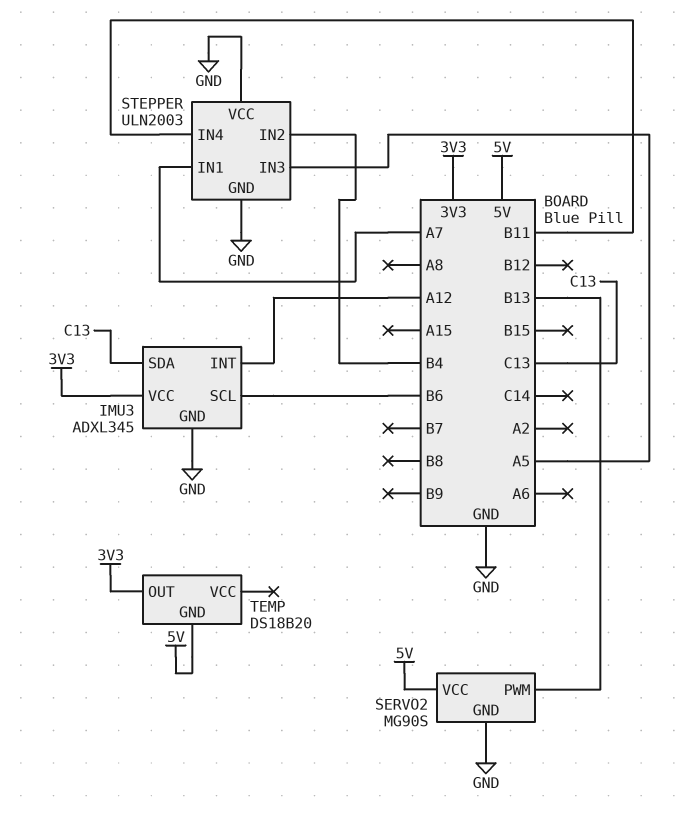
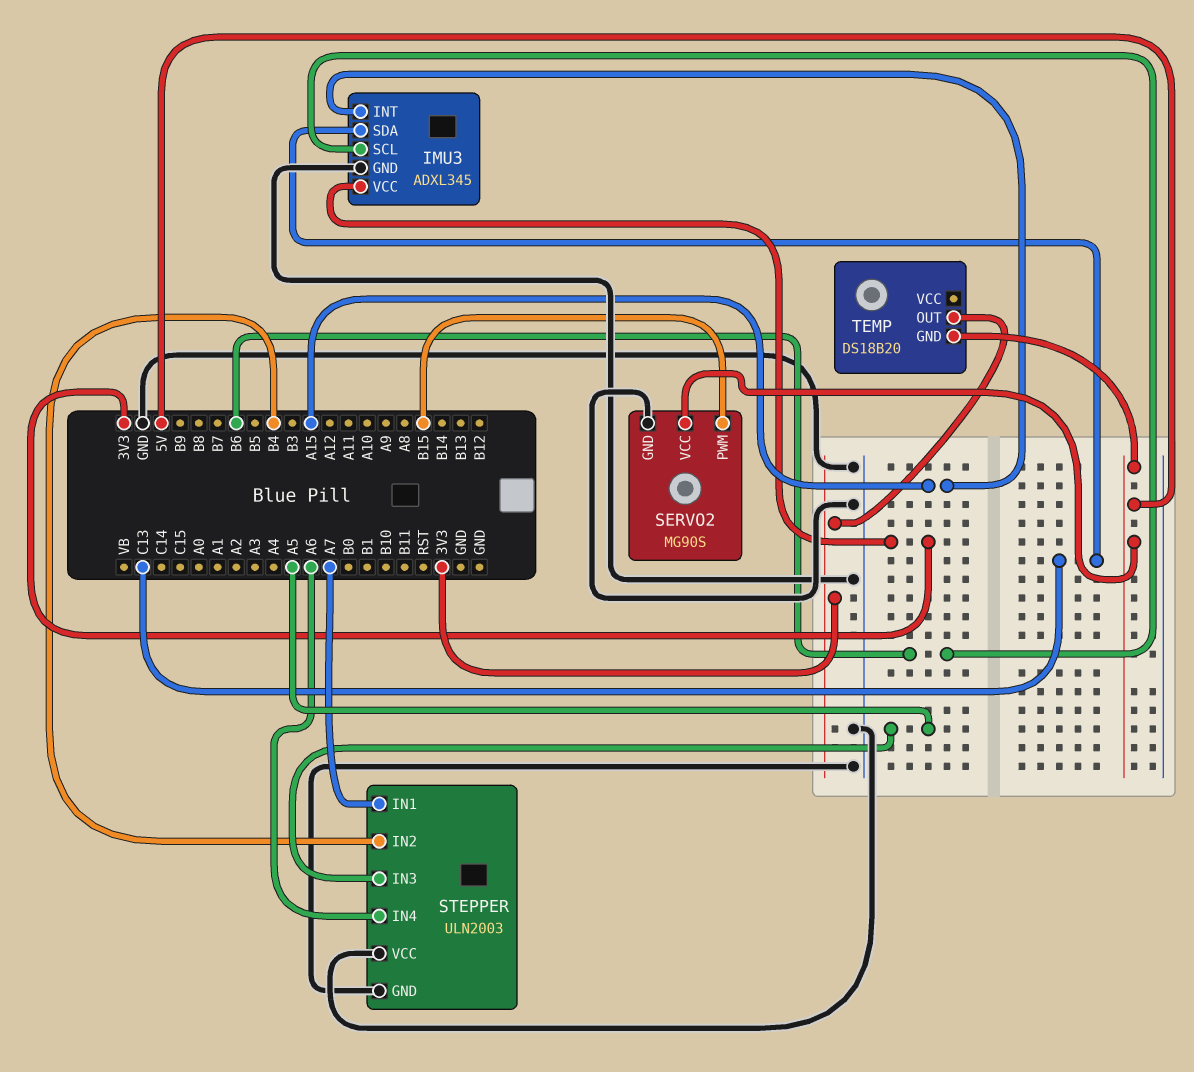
IMU3 pin INT: A12 -> A15
SERVO2 pin PWM: B13 -> B15
STEPPER pin IN4: B11 -> A6

